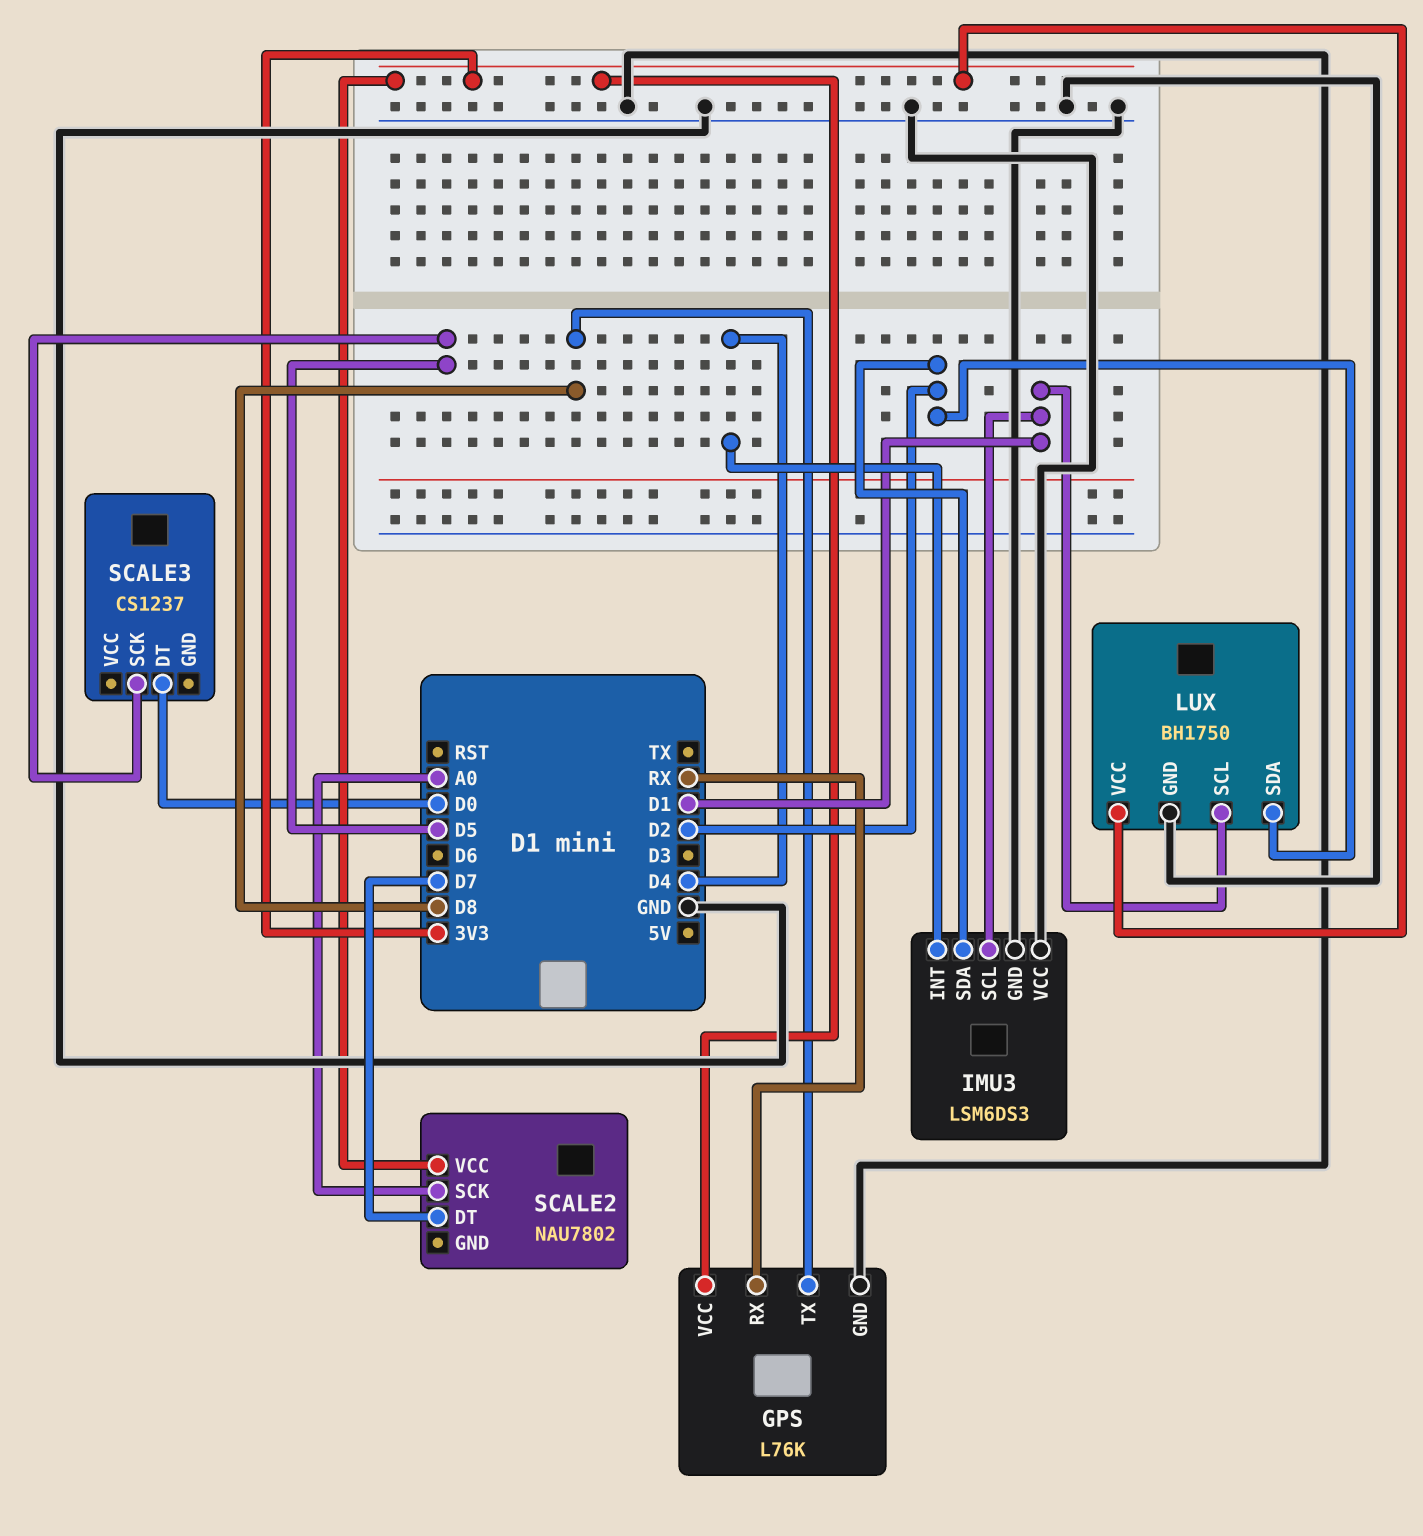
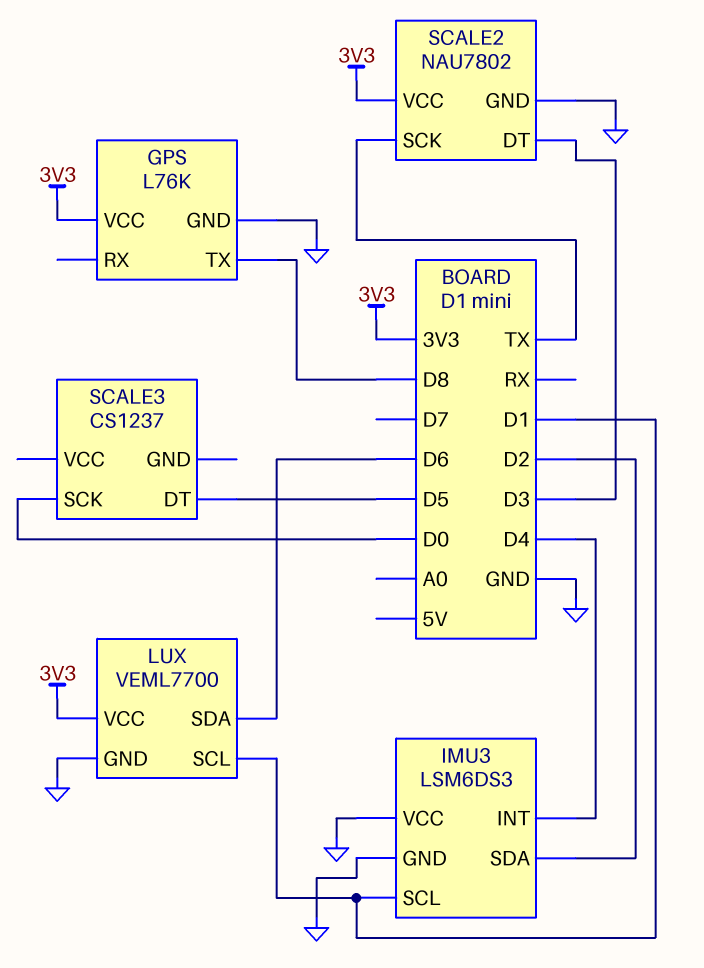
GPS pin RX: RX -> none
LUX: BH1750 -> VEML7700
LUX pin SDA: D2 -> D6
SCALE2 pin DT: D7 -> D3
SCALE2 pin GND: none -> GND
SCALE2 pin SCK: A0 -> TX
SCALE3 pin DT: D0 -> D5
SCALE3 pin SCK: D5 -> D0

